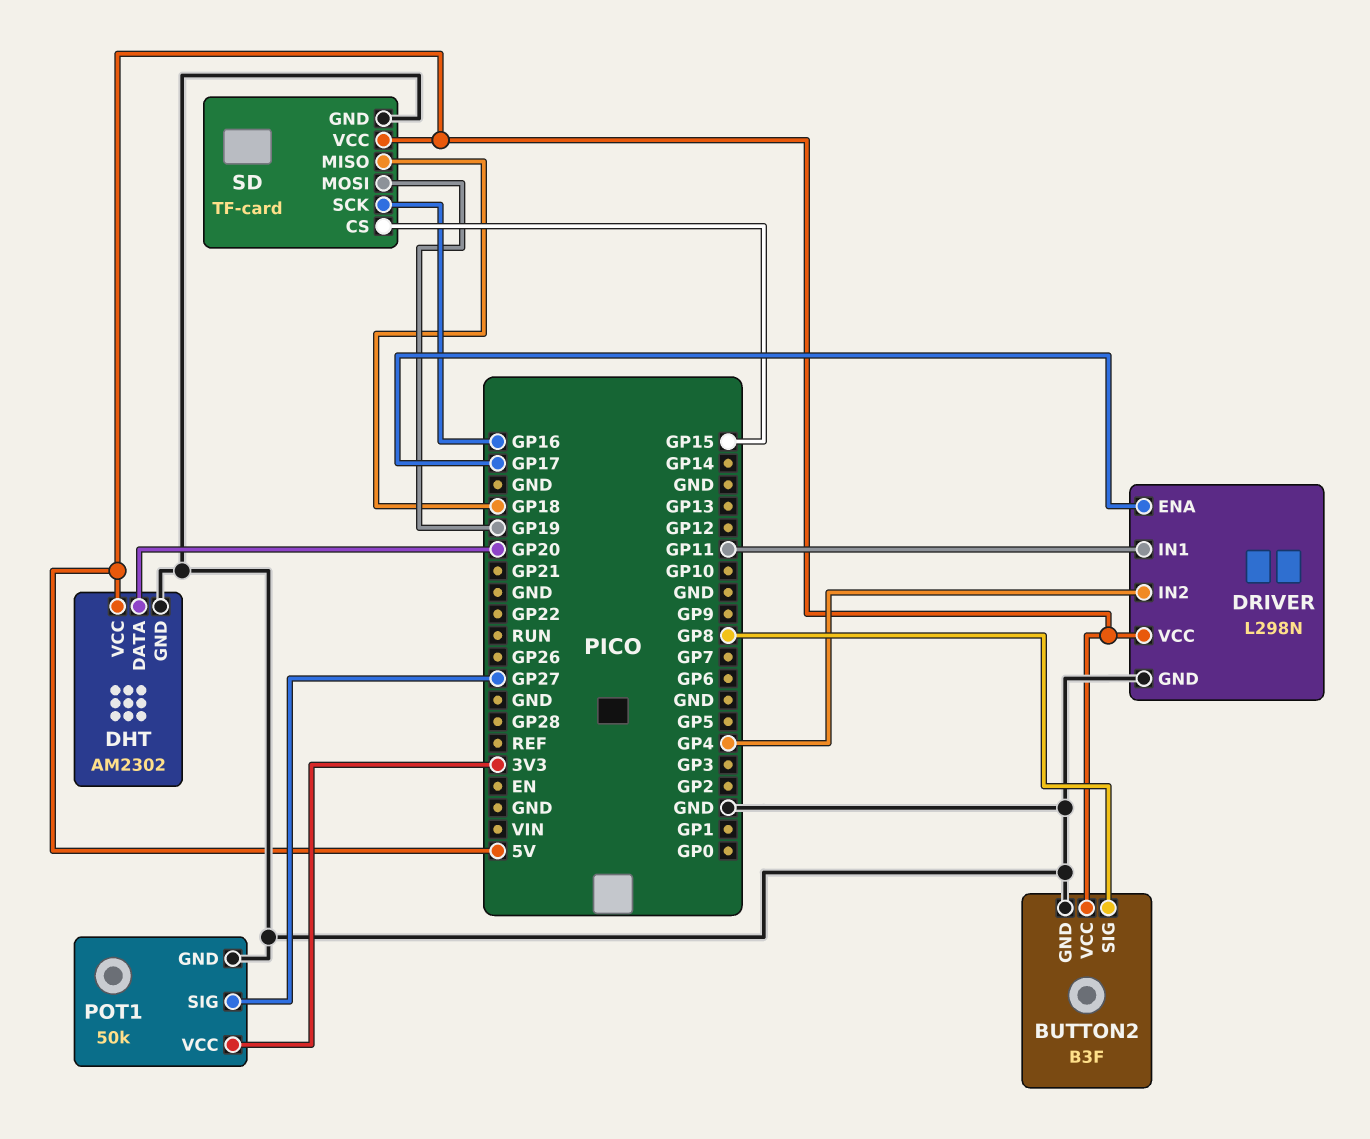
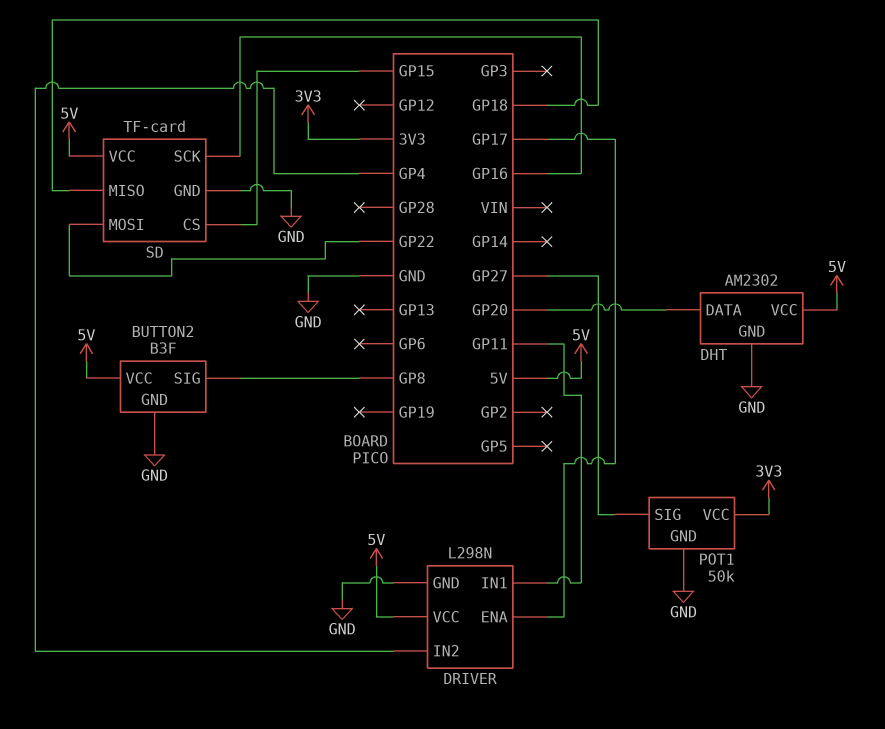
SD pin MOSI: GP19 -> GP22

